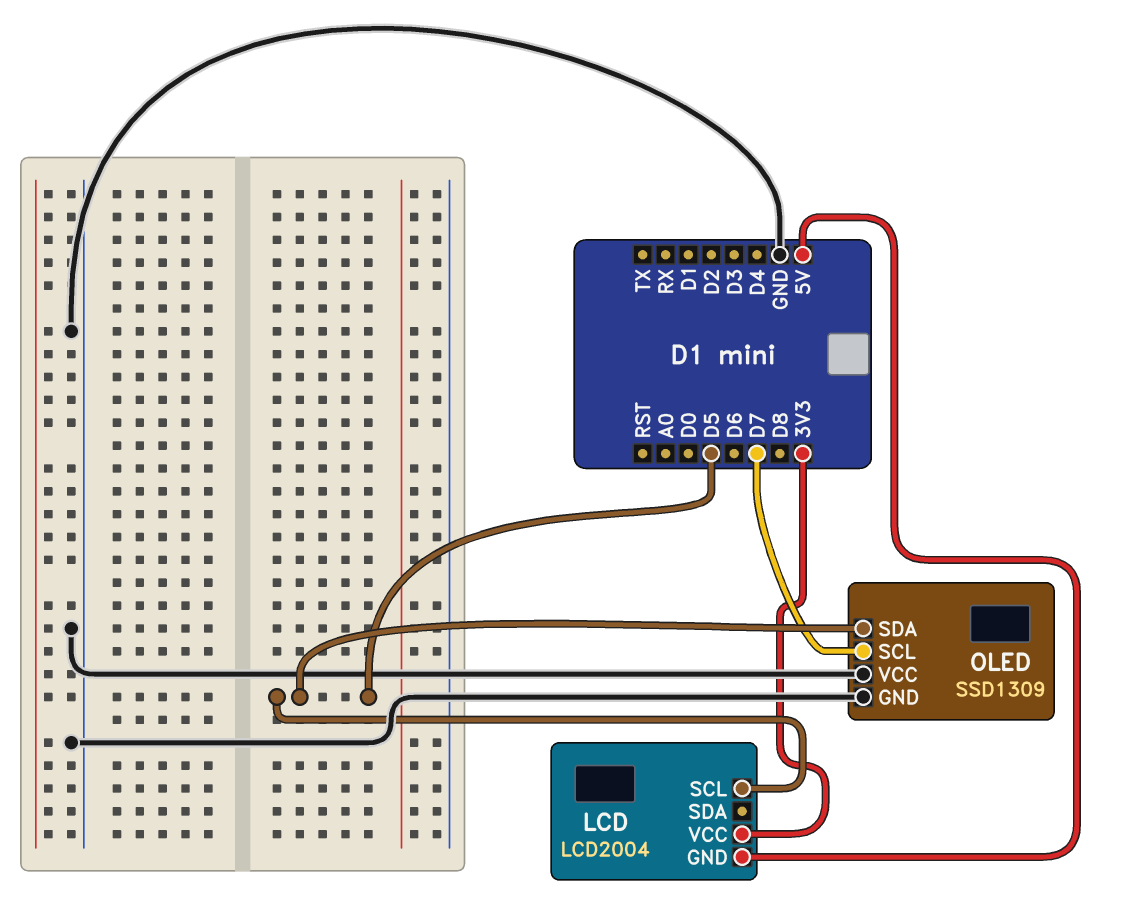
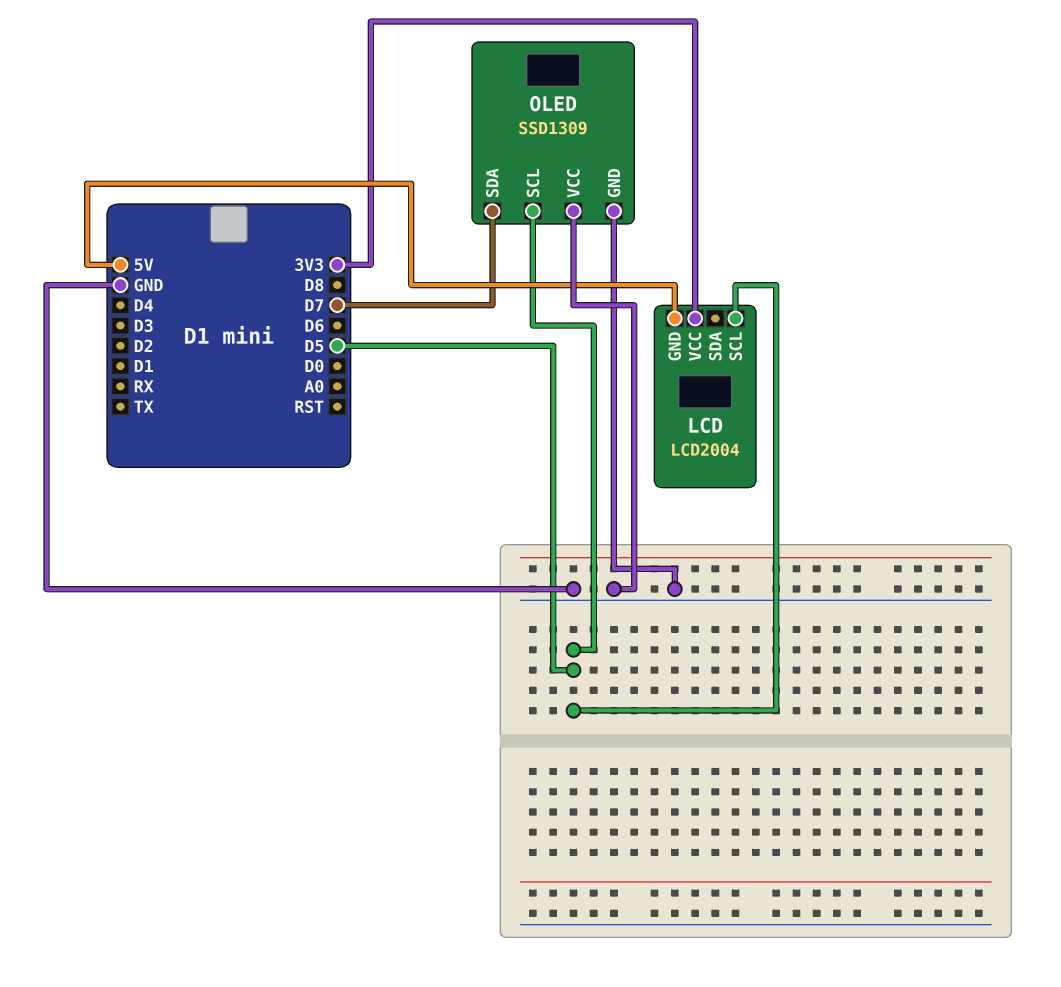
OLED pin SCL: D7 -> D5
OLED pin SDA: D5 -> D7

